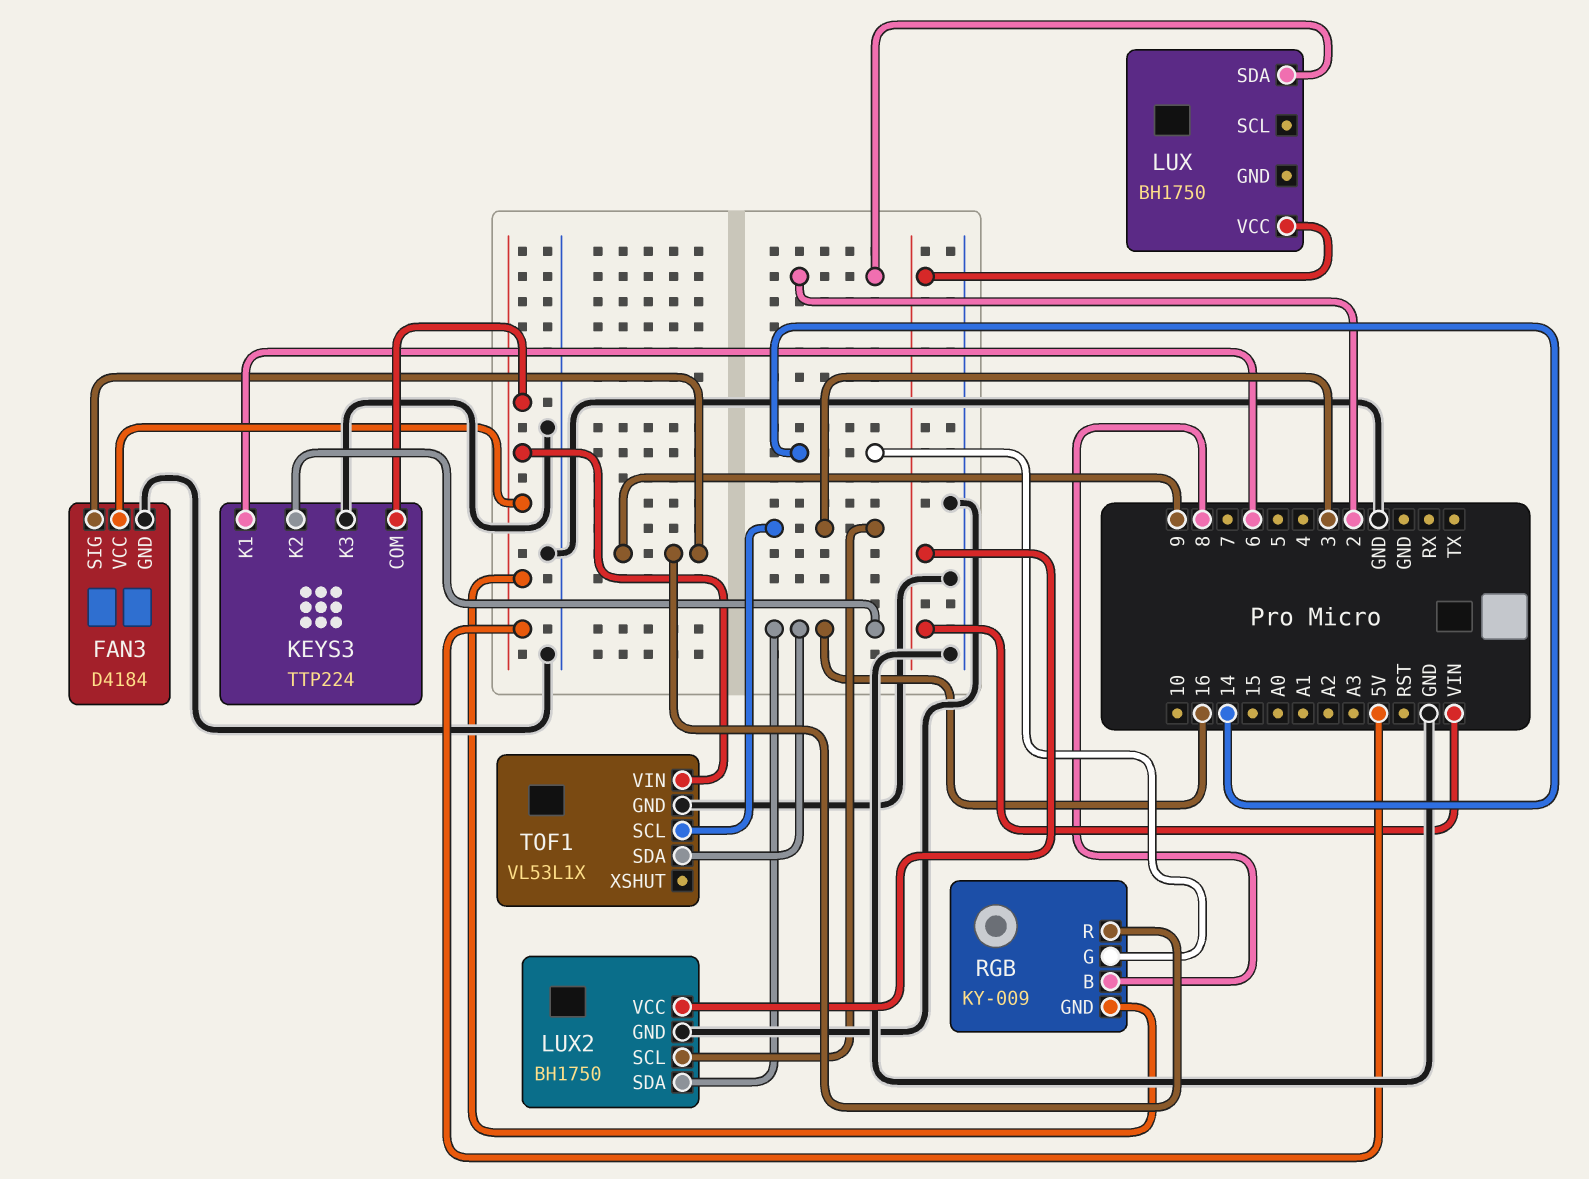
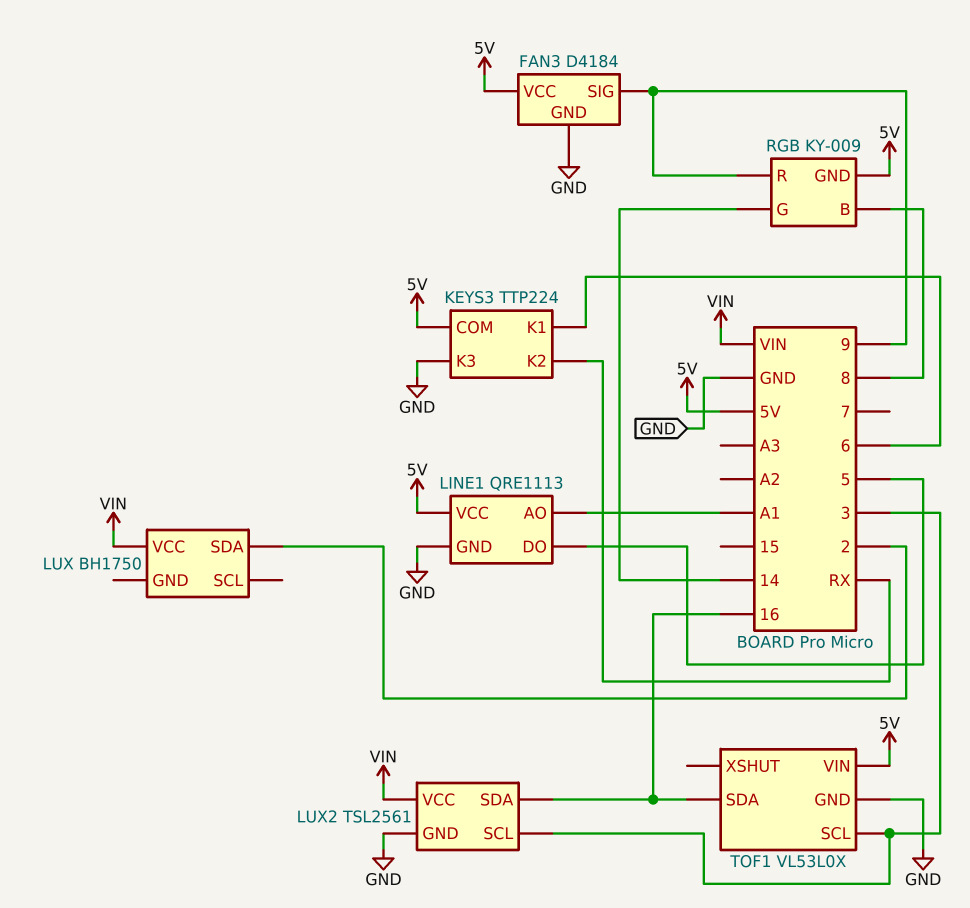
KEYS3 pin K2: 16 -> RX
LINE1: none -> QRE1113
LINE1 pin AO: none -> A1
LINE1 pin DO: none -> 5
LINE1 pin GND: none -> GND
LINE1 pin VCC: none -> 5V
LUX2: BH1750 -> TSL2561
TOF1: VL53L1X -> VL53L0X

